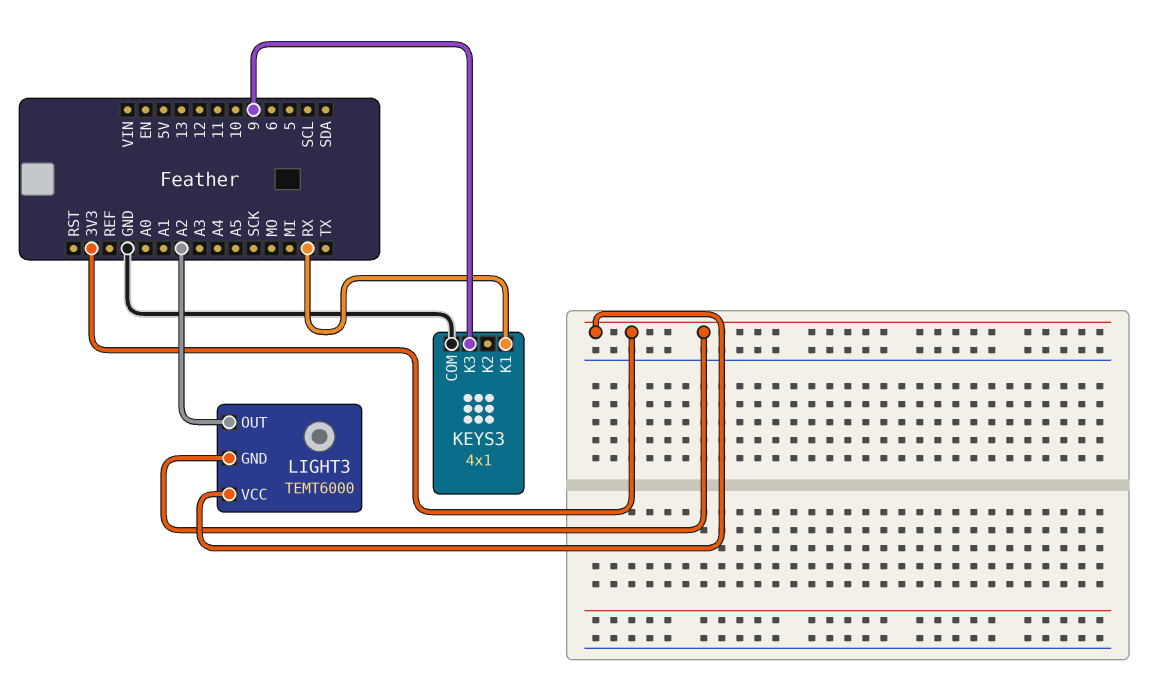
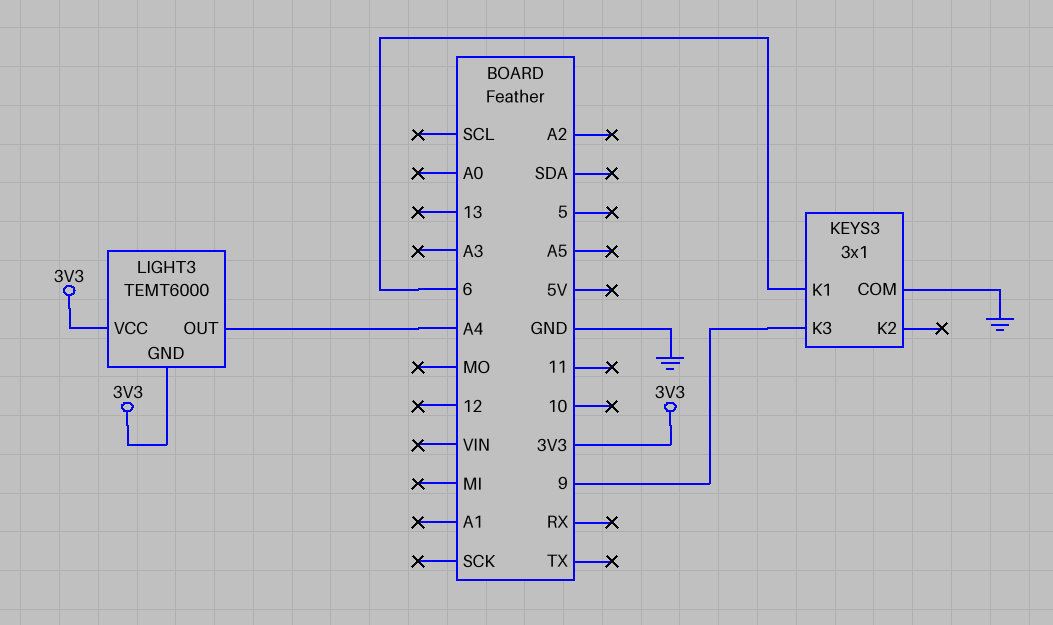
KEYS3: 4x1 -> 3x1
KEYS3 pin K1: RX -> 6
LIGHT3 pin OUT: A2 -> A4

